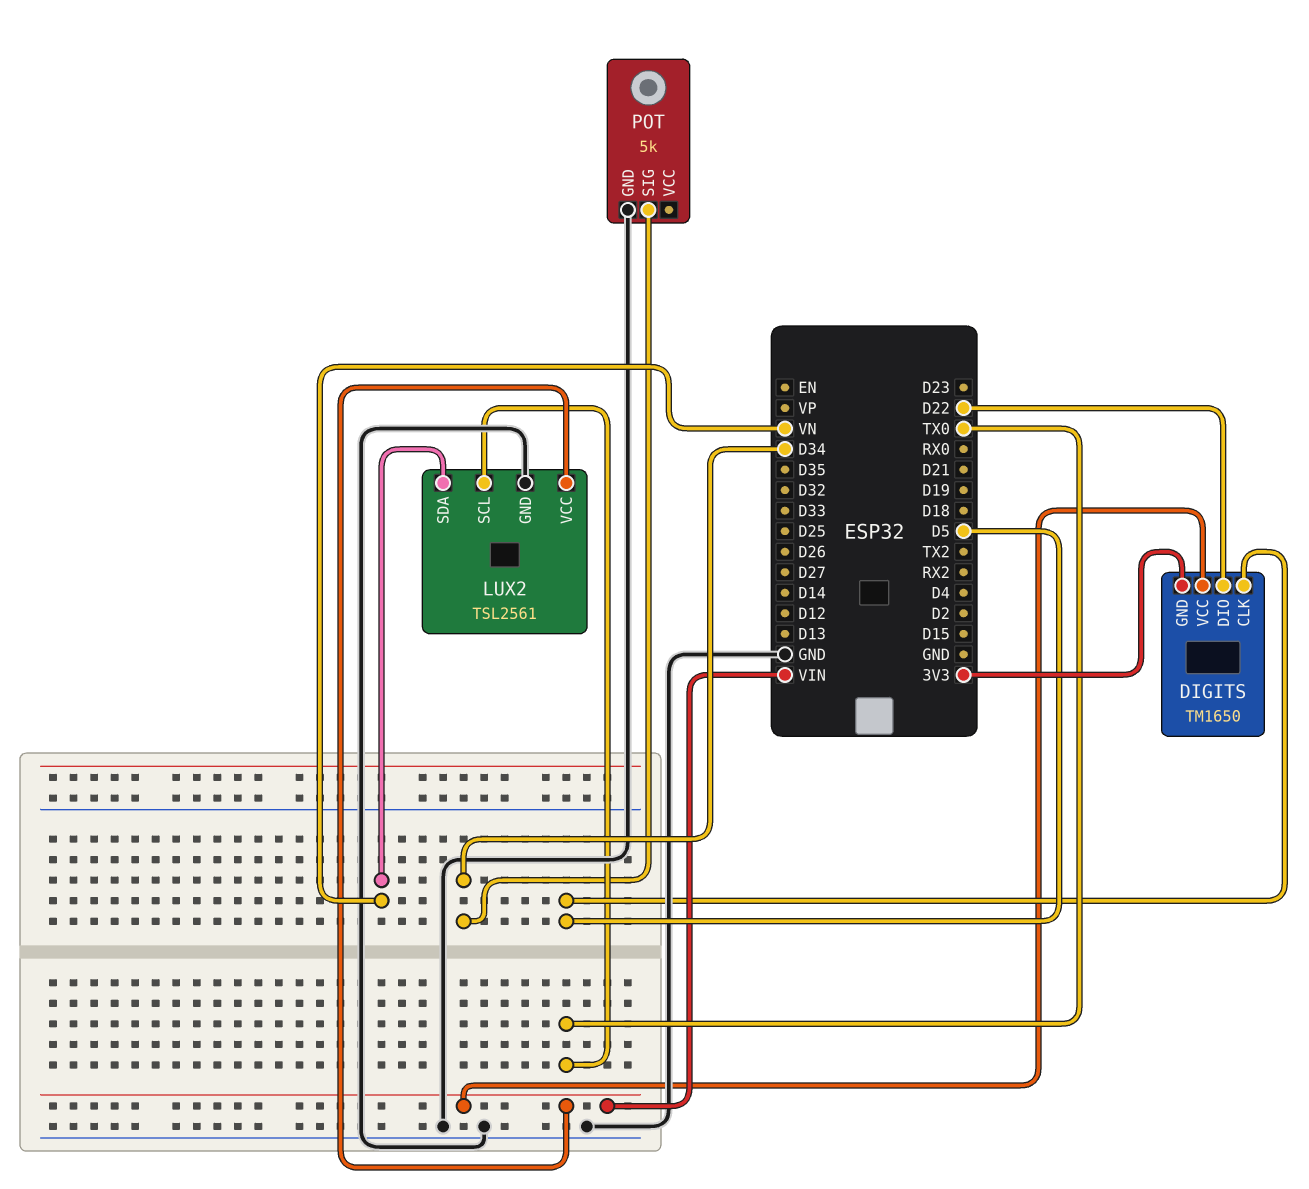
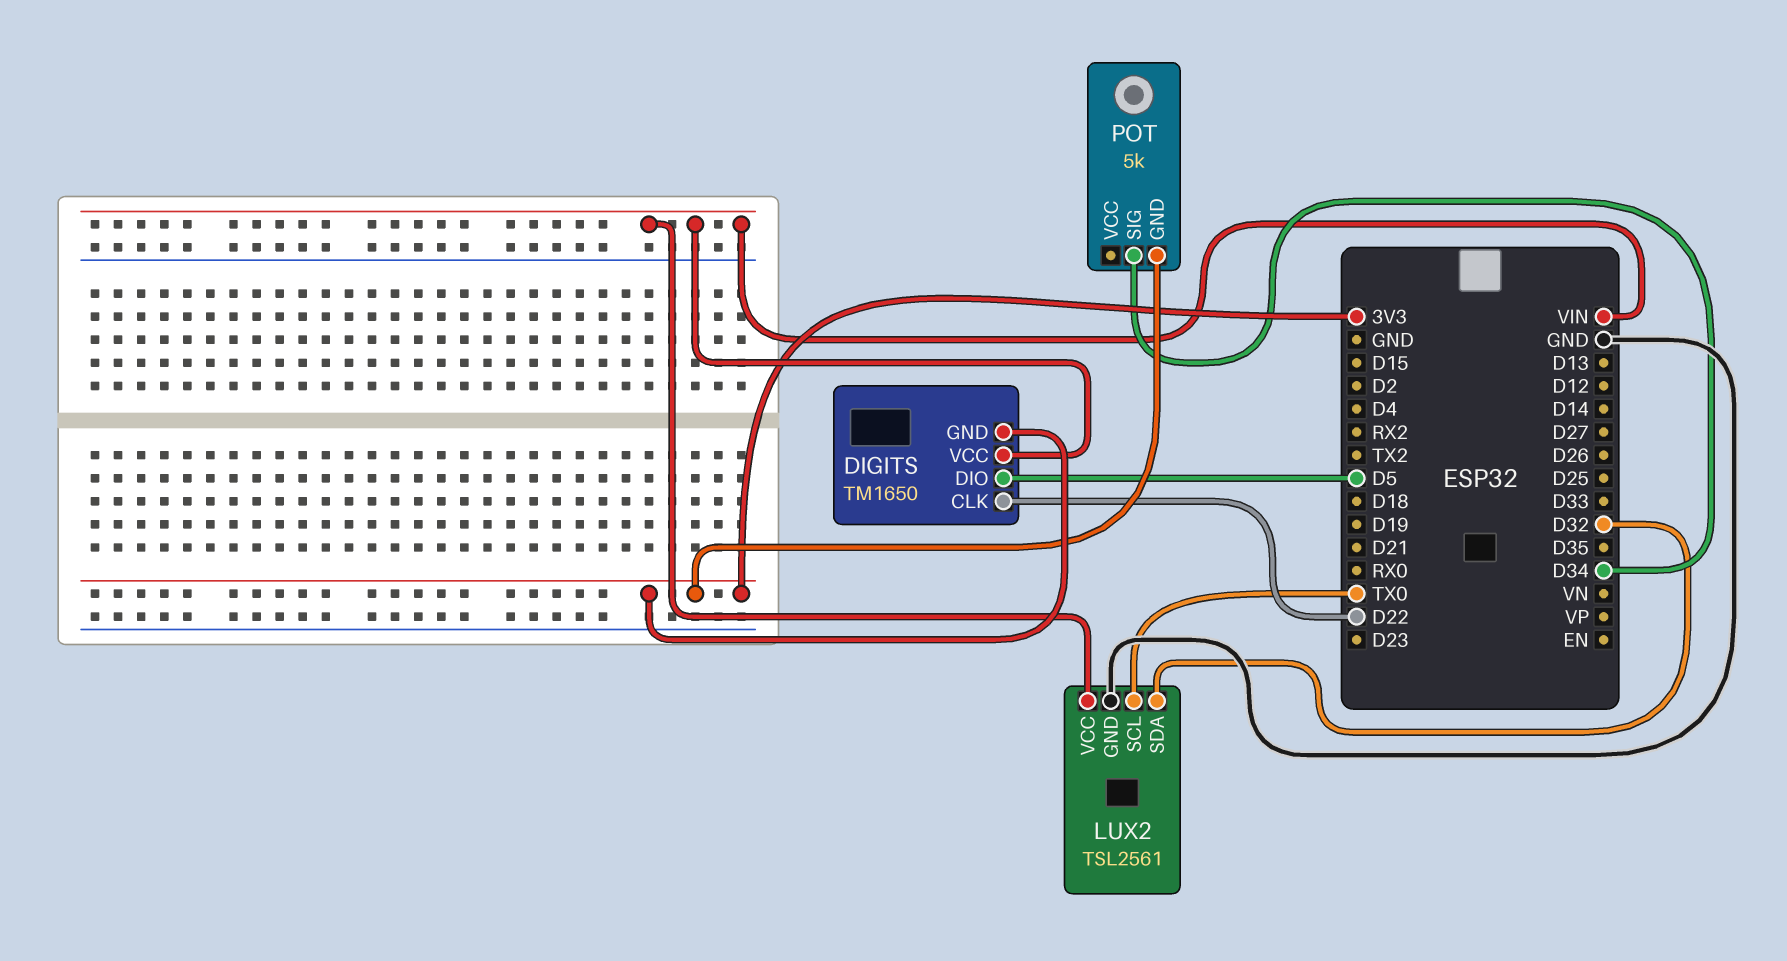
DIGITS pin CLK: D5 -> D22
DIGITS pin DIO: D22 -> D5
LUX2 pin SDA: VN -> D32
POT pin GND: GND -> 3V3

